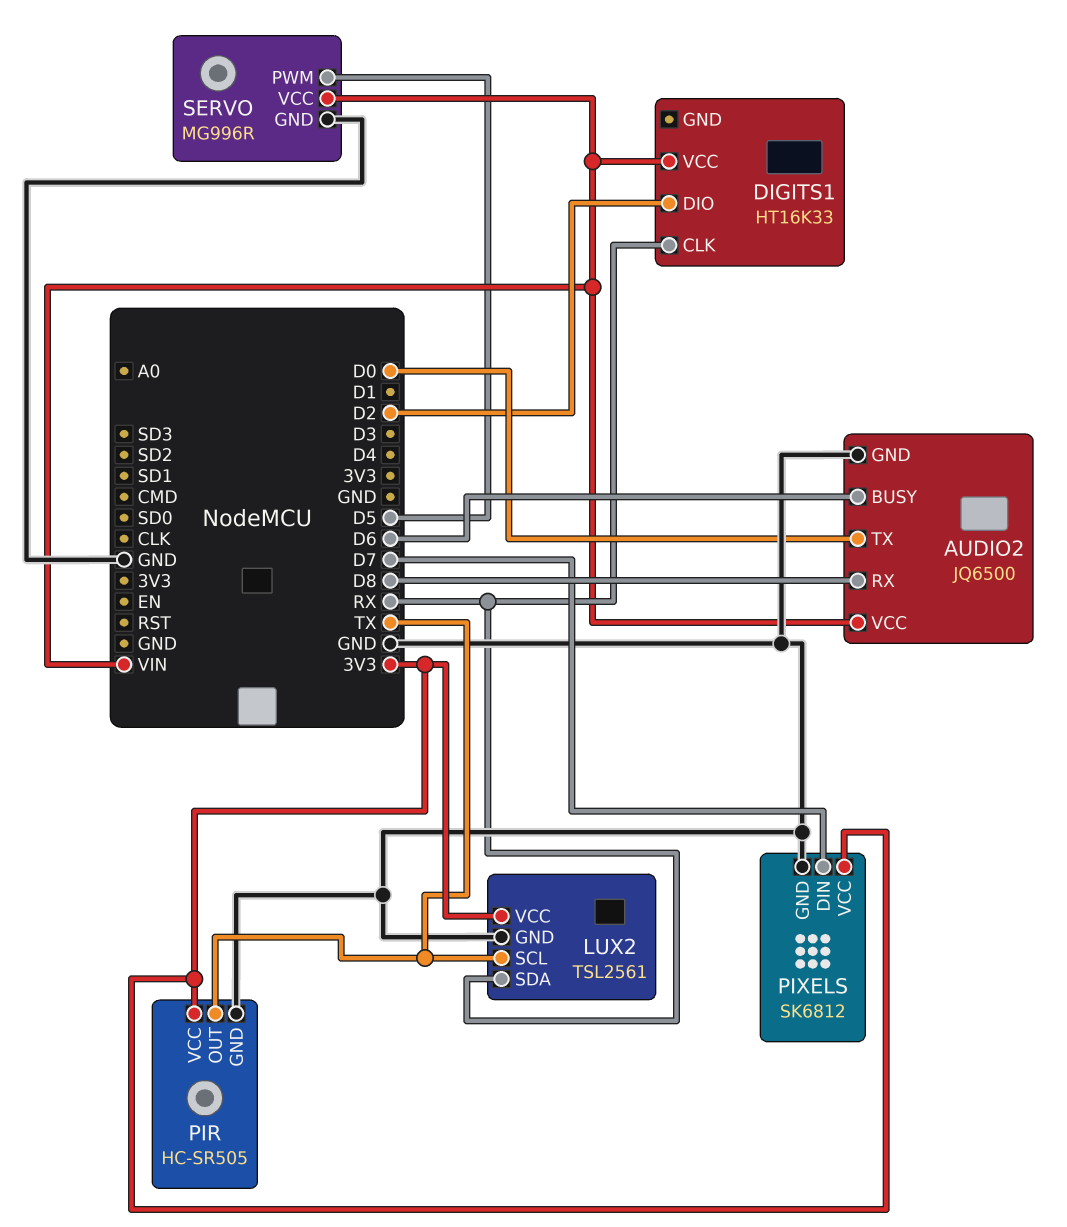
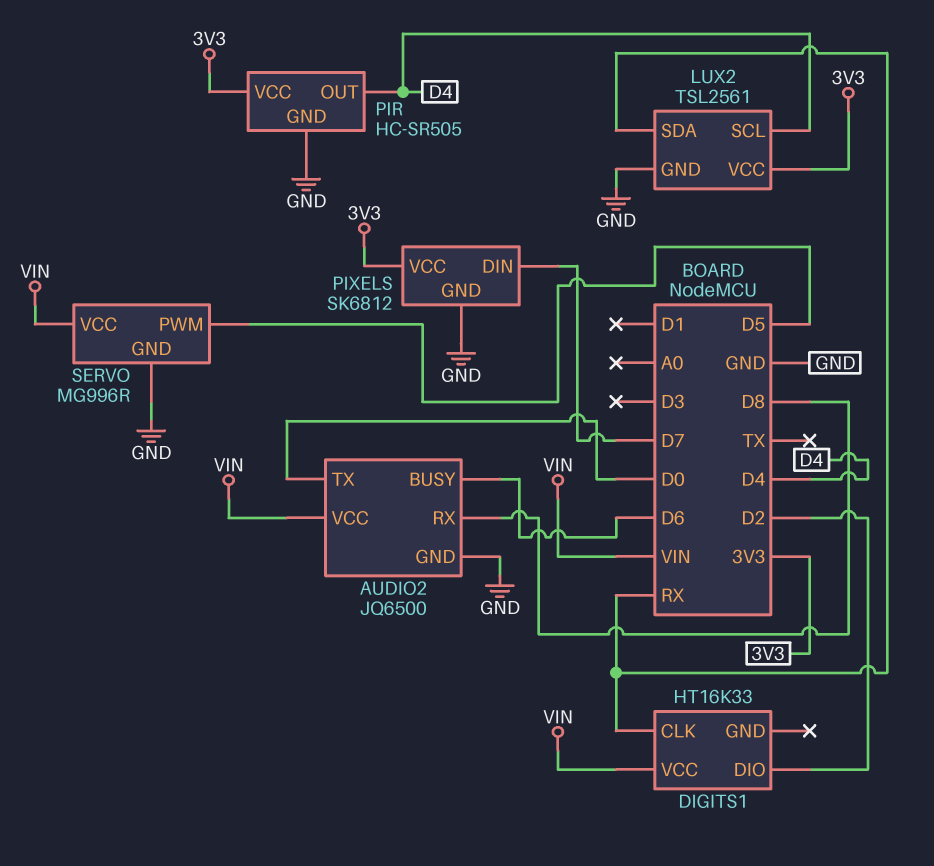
LUX2 pin SCL: TX -> D4
PIR pin OUT: TX -> D4

